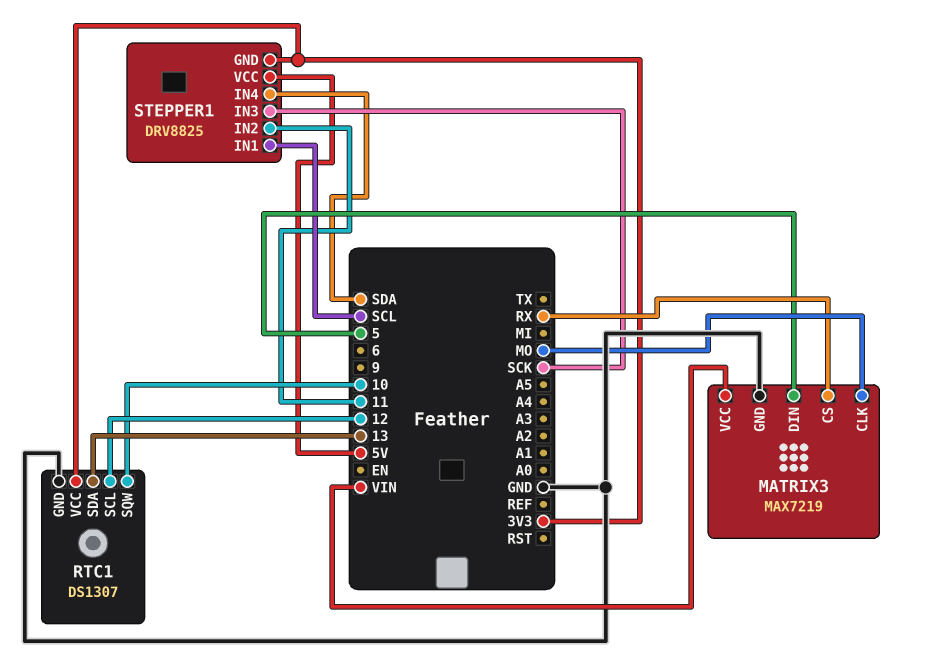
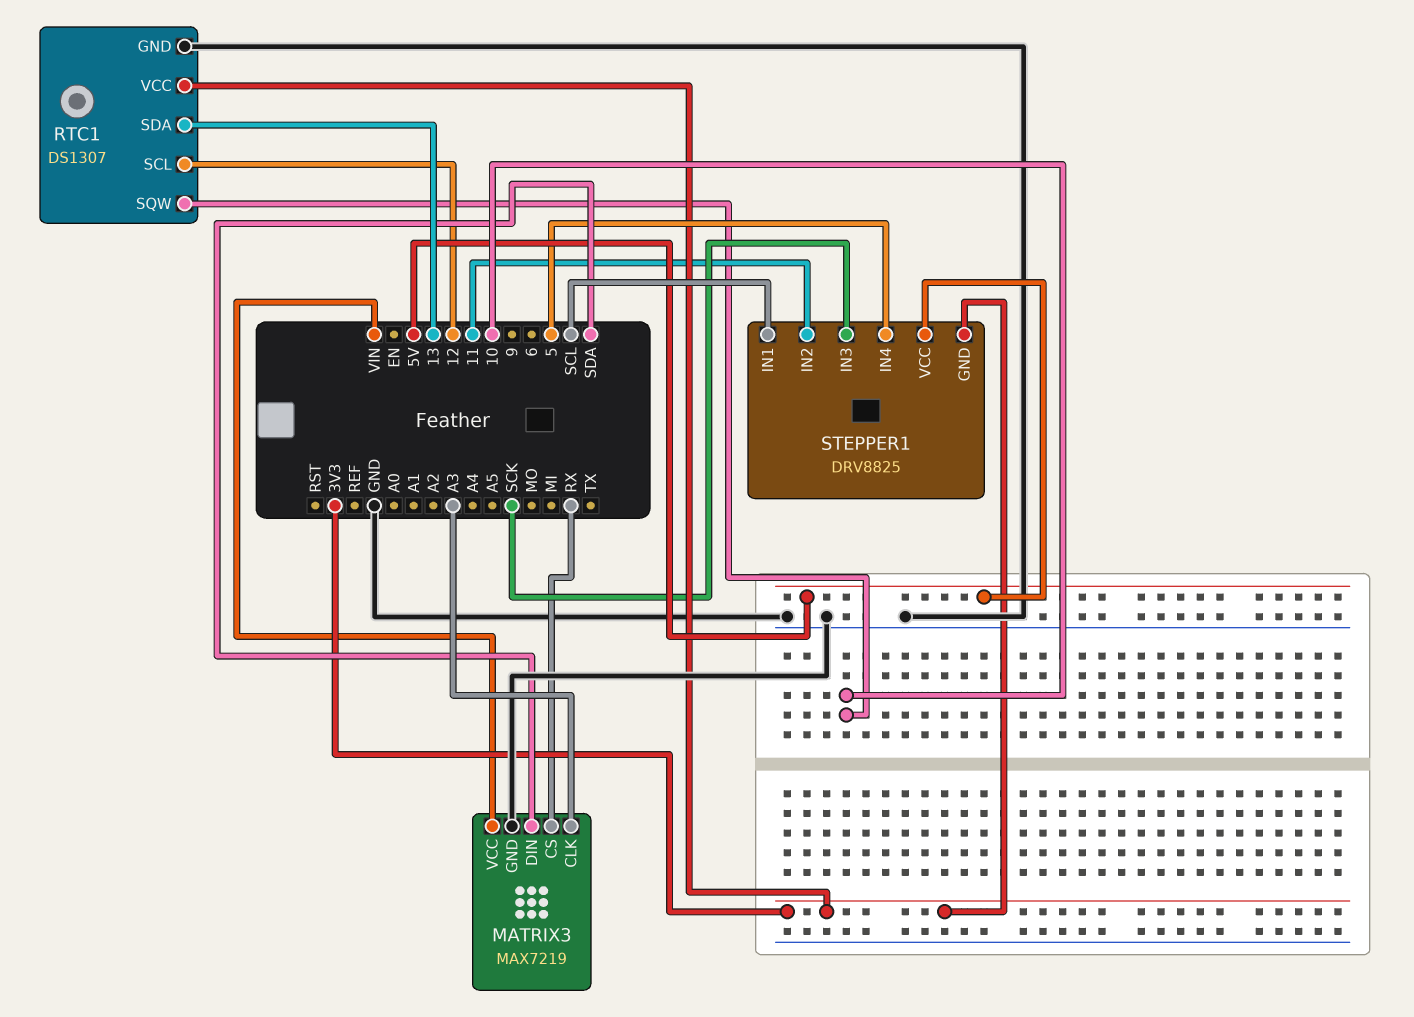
MATRIX3 pin CLK: MO -> A3
MATRIX3 pin DIN: 5 -> SDA
STEPPER1 pin IN4: SDA -> 5

